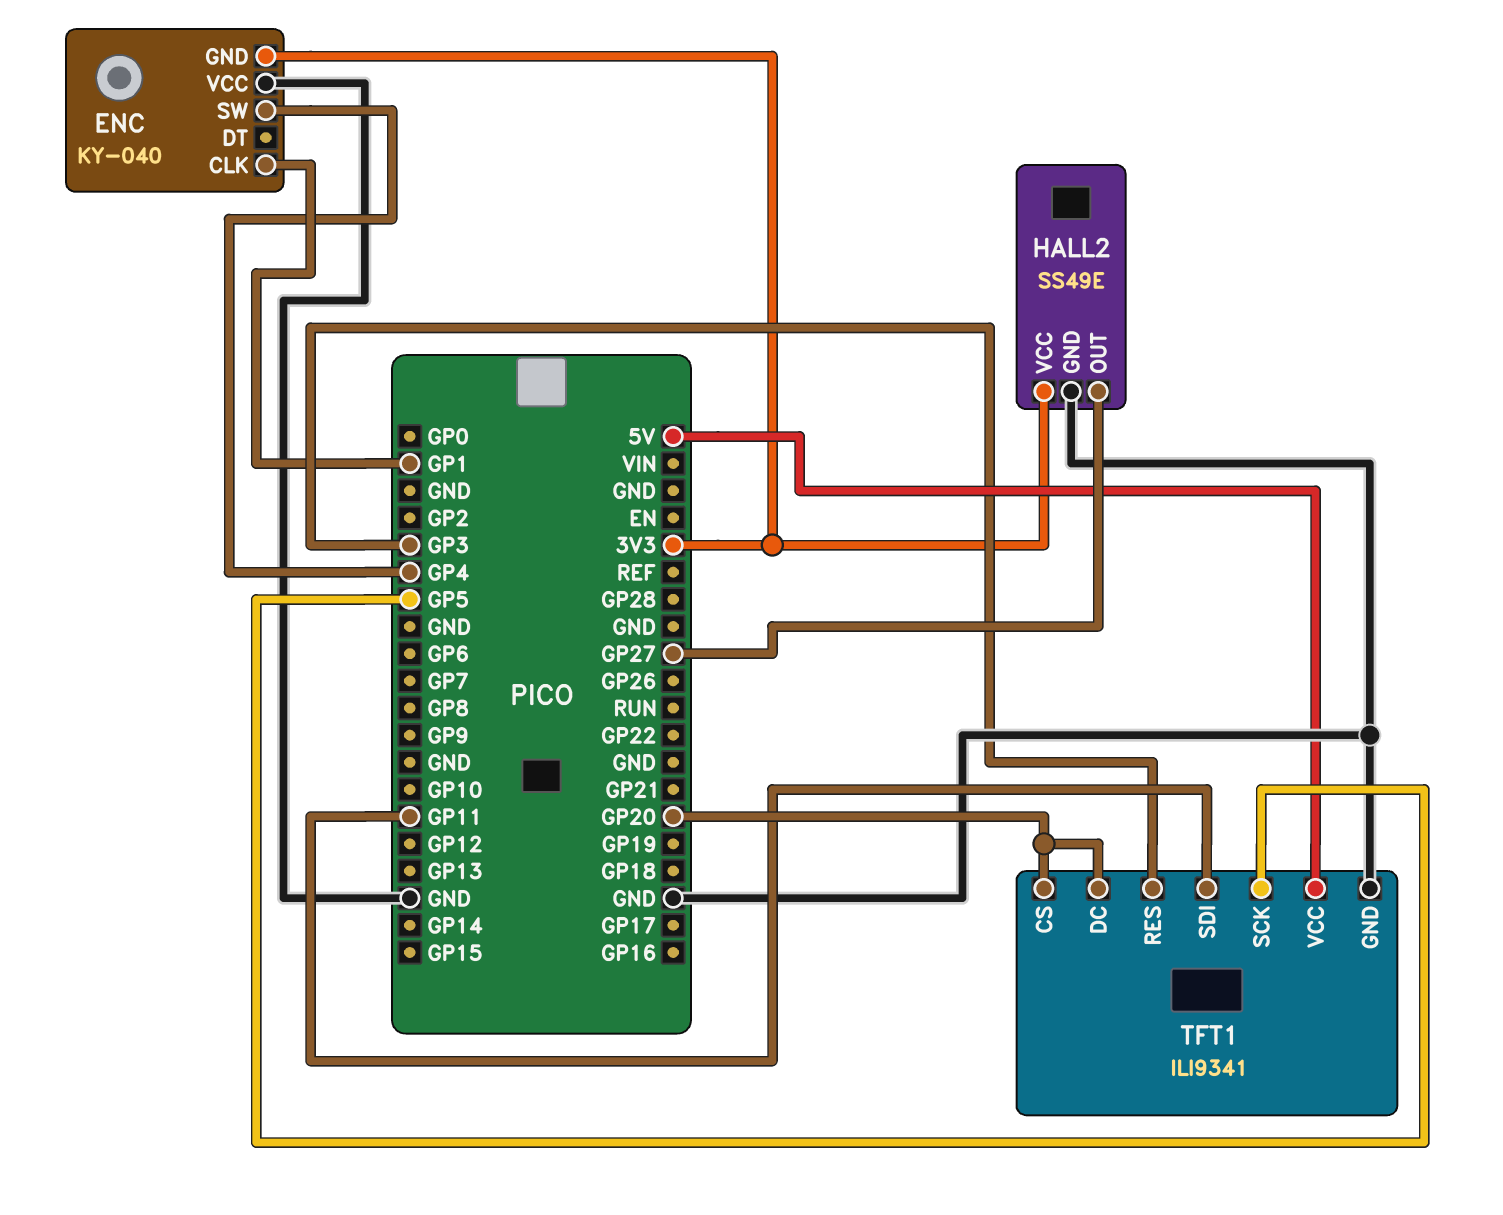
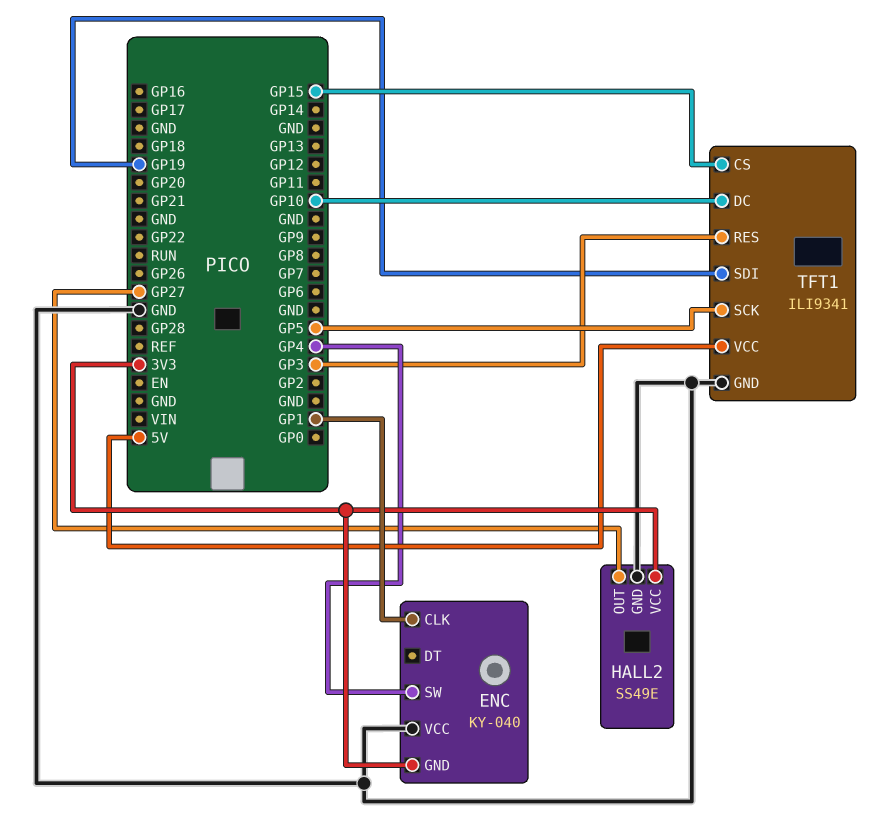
TFT1 pin CS: GP20 -> GP15
TFT1 pin DC: GP20 -> GP10
TFT1 pin SDI: GP11 -> GP19

